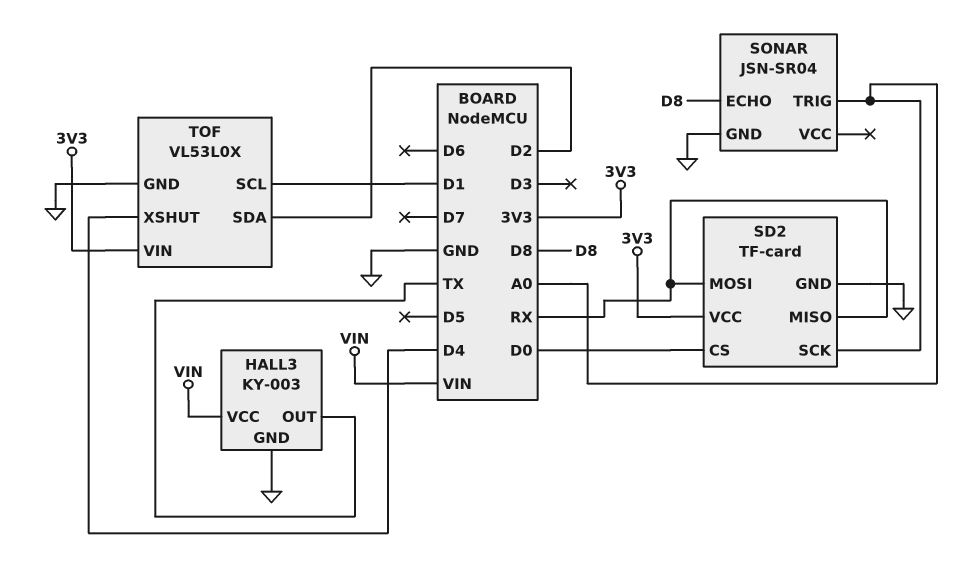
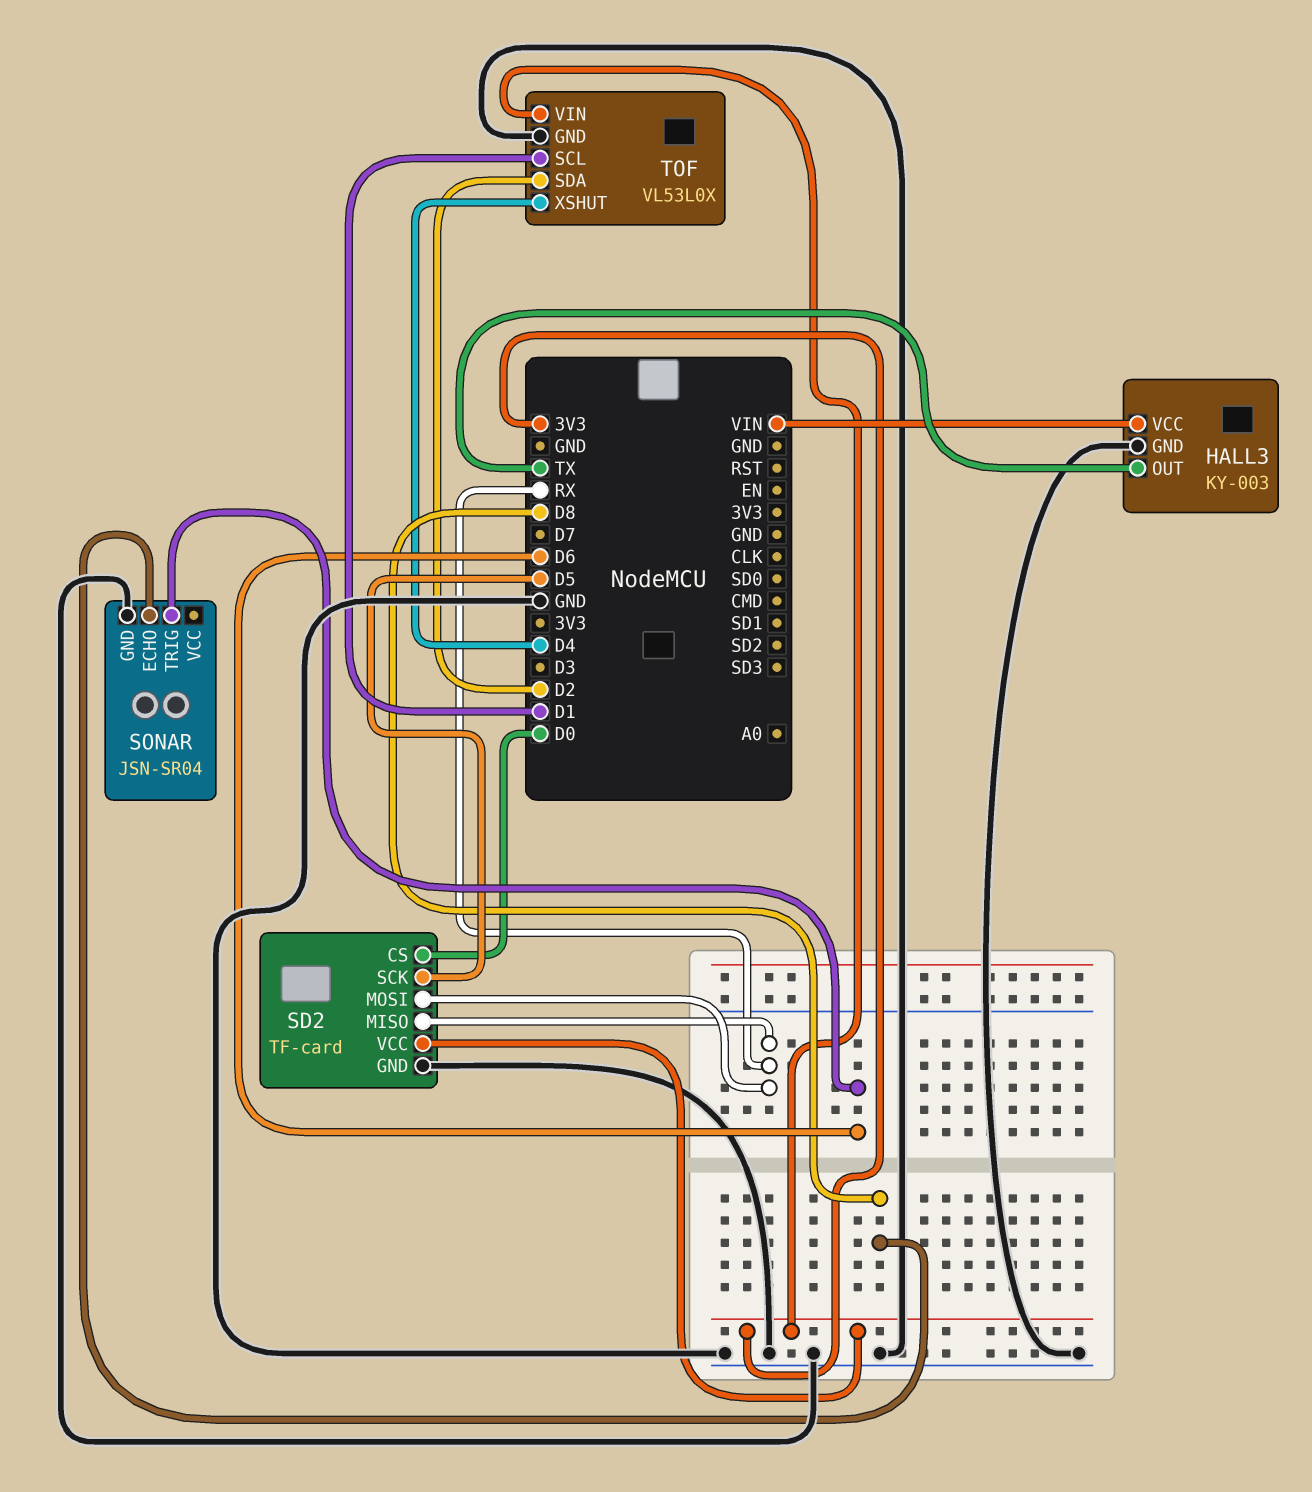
SD2 pin SCK: A0 -> D5
SONAR pin TRIG: A0 -> D6

